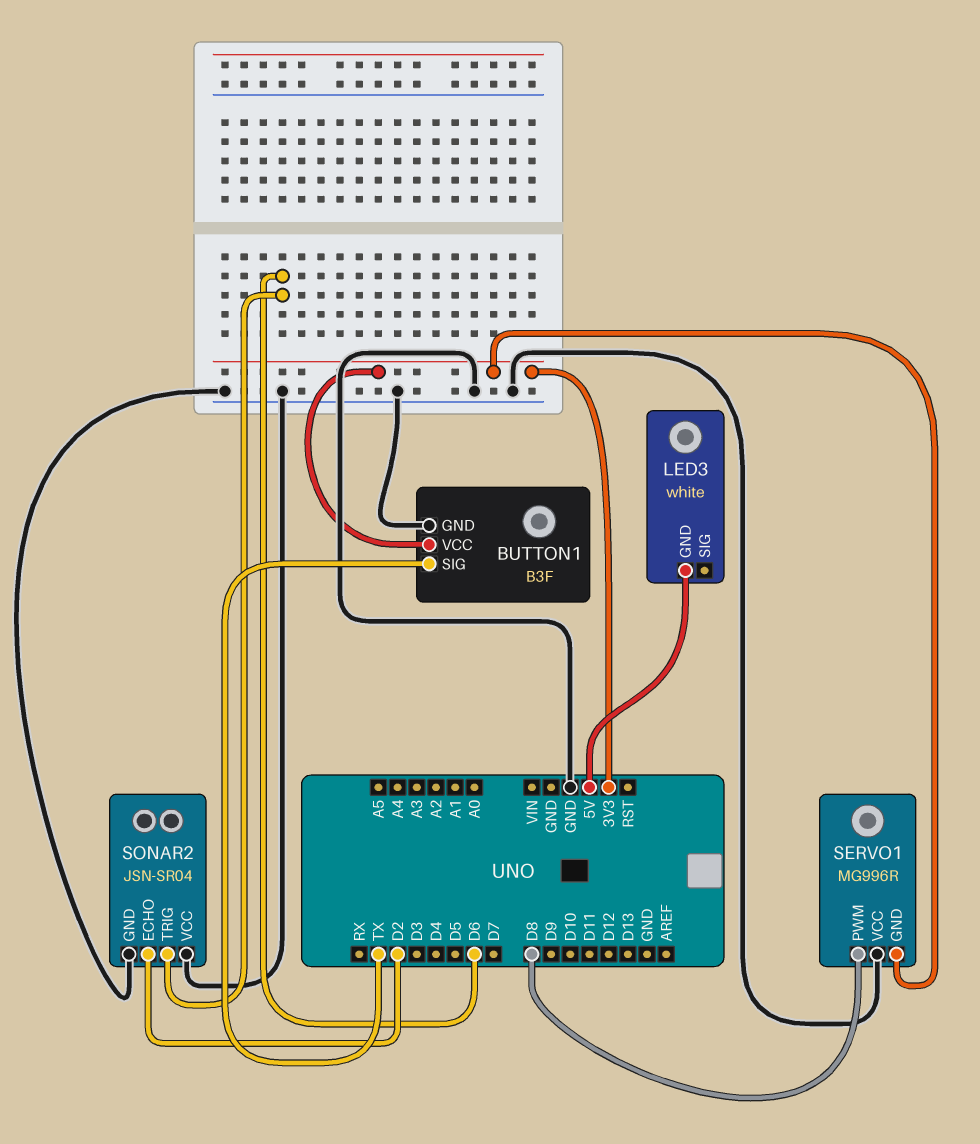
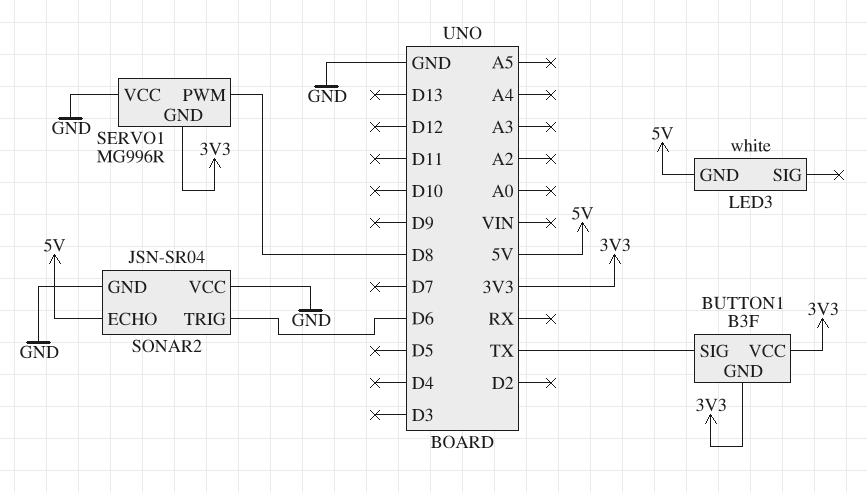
BUTTON1 pin GND: GND -> 3V3
SONAR2 pin ECHO: D2 -> 5V

